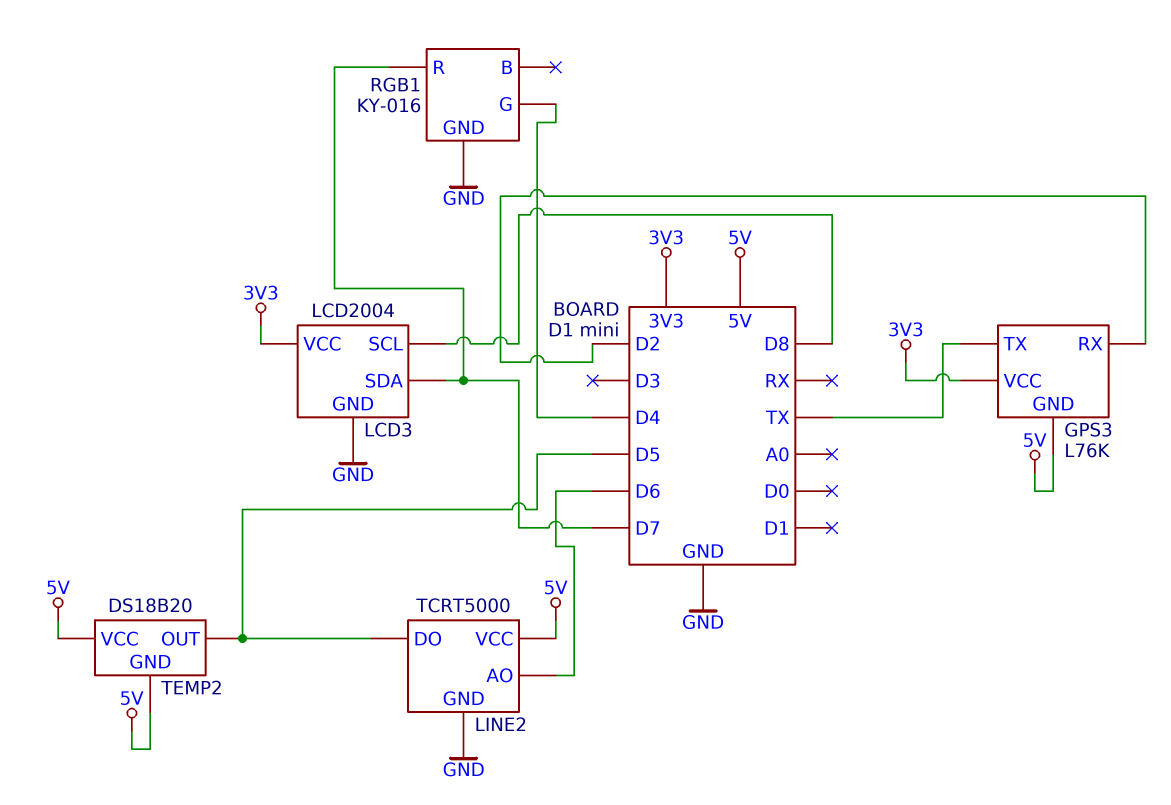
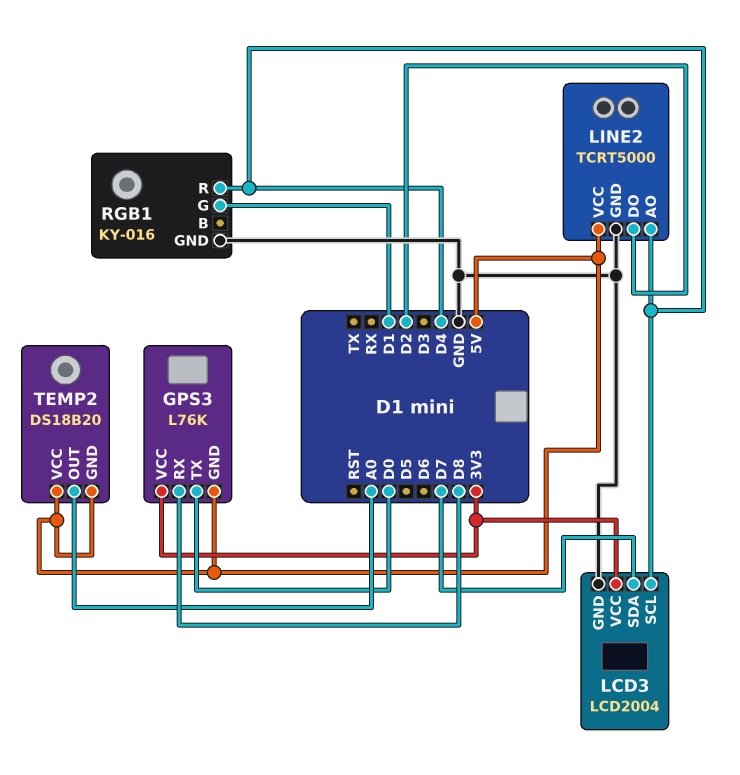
GPS3 pin RX: D2 -> D8
GPS3 pin TX: TX -> D0
LCD3 pin SCL: D8 -> D4
LINE2 pin AO: D6 -> D4
LINE2 pin DO: D5 -> D2
RGB1 pin G: D4 -> D1
RGB1 pin R: D7 -> D4
TEMP2 pin OUT: D5 -> A0

